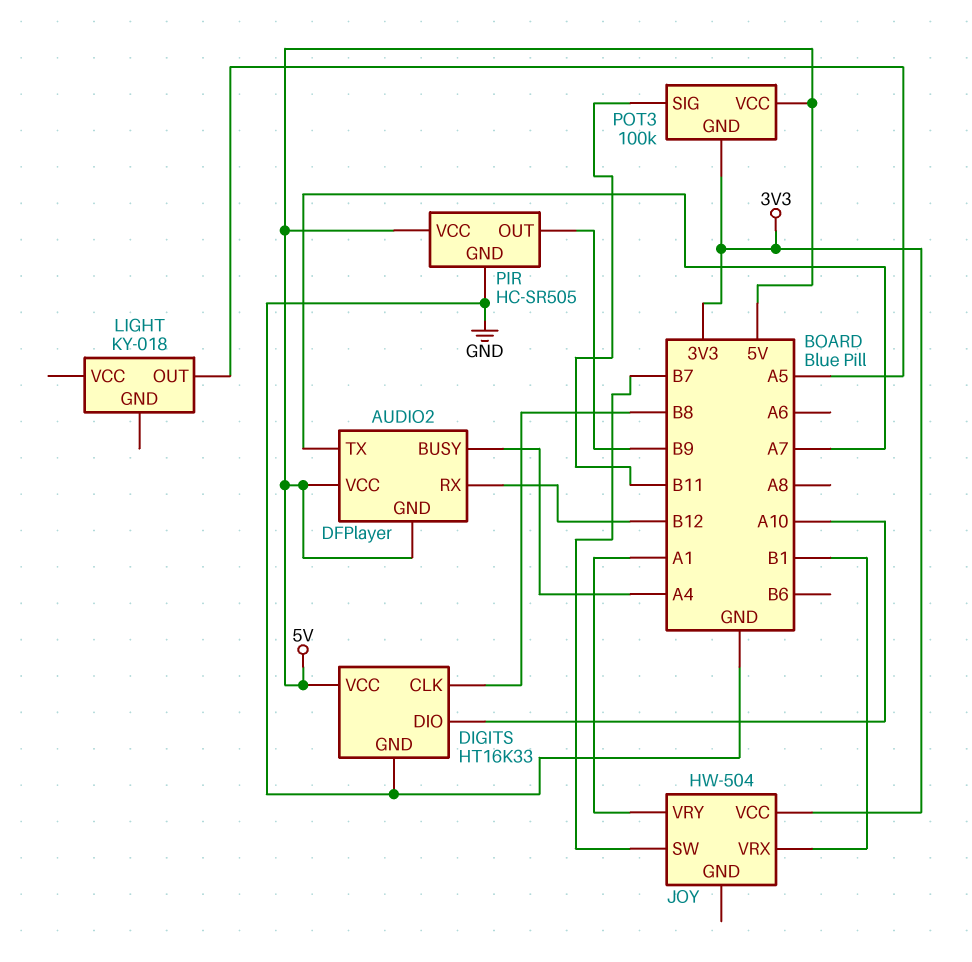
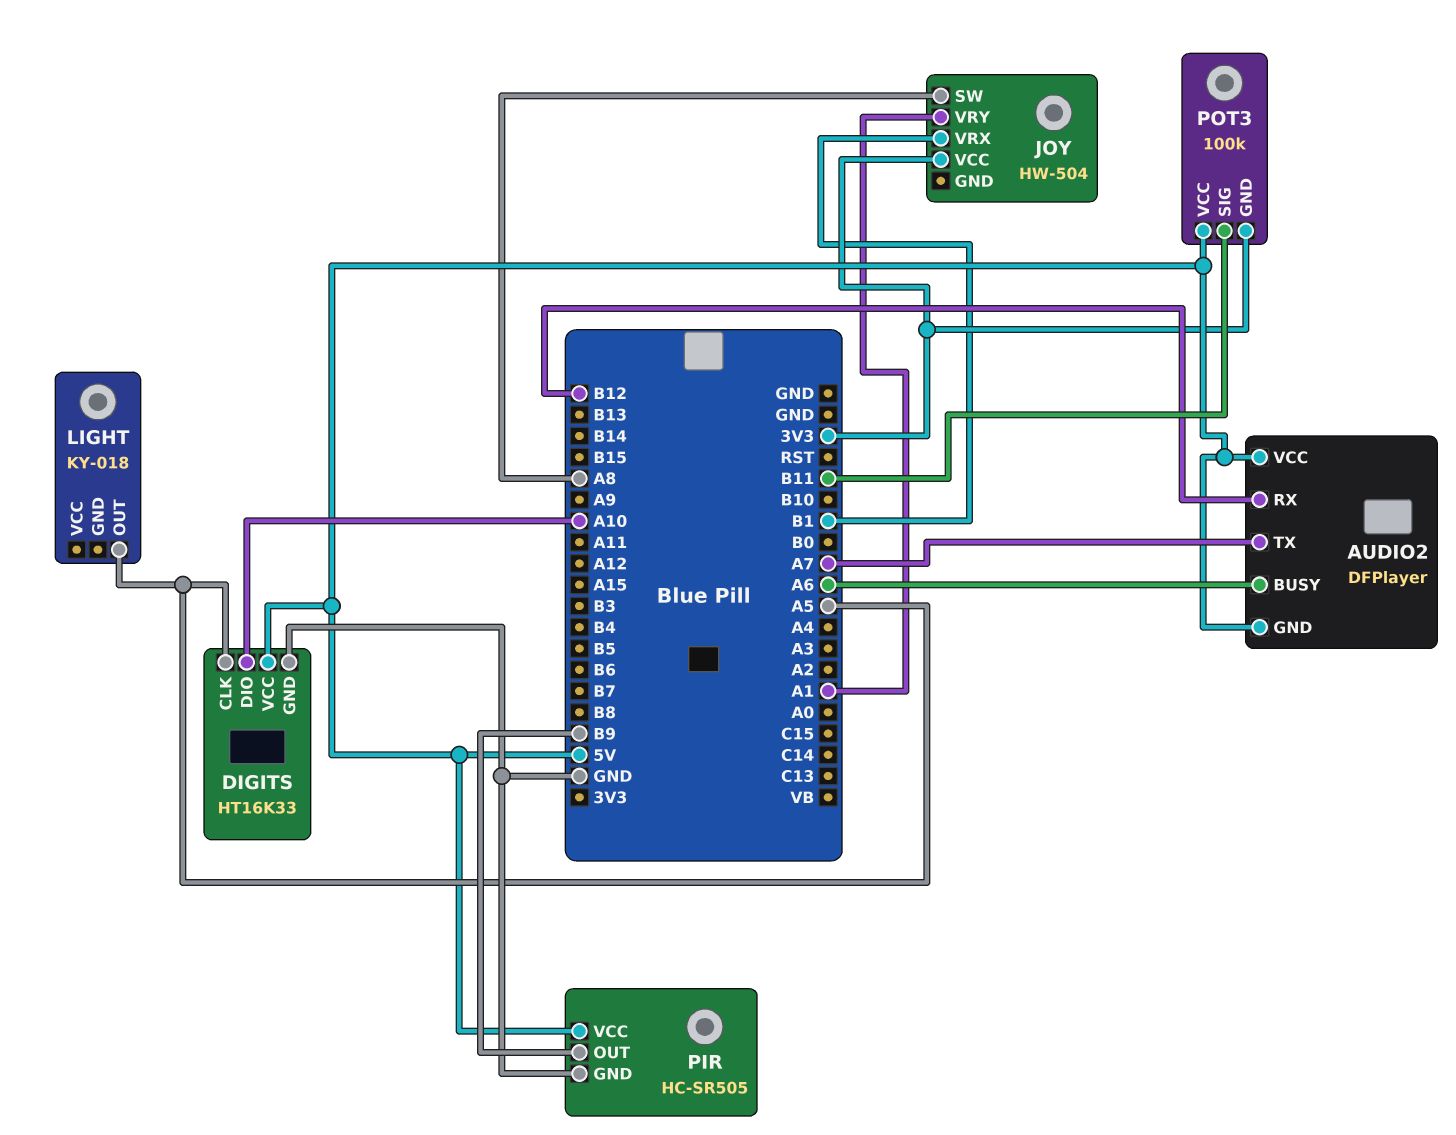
AUDIO2 pin BUSY: A4 -> A6
DIGITS pin CLK: B8 -> A5
JOY pin SW: B7 -> A8

